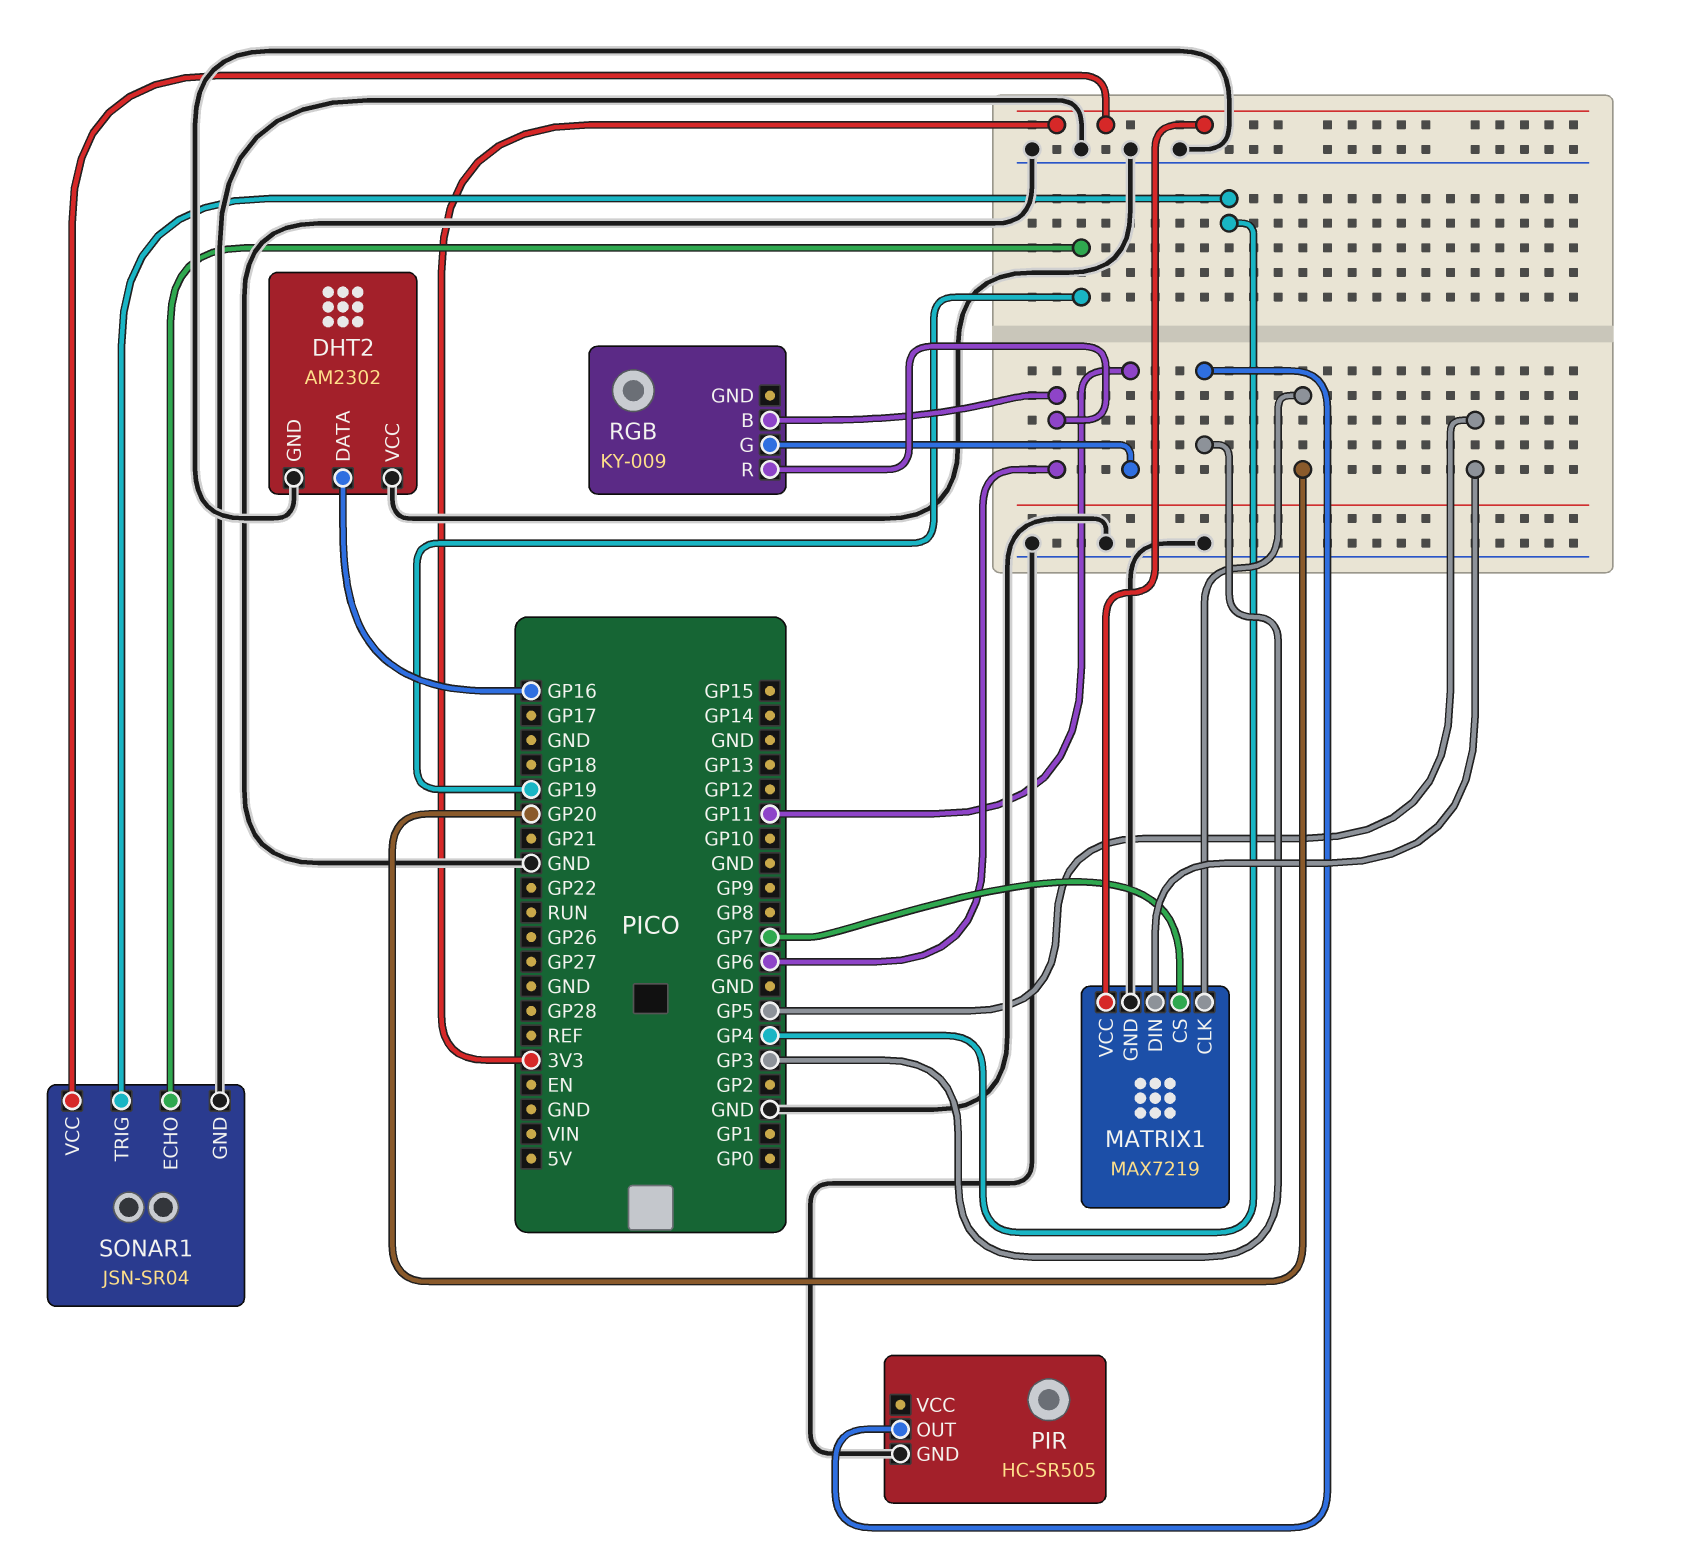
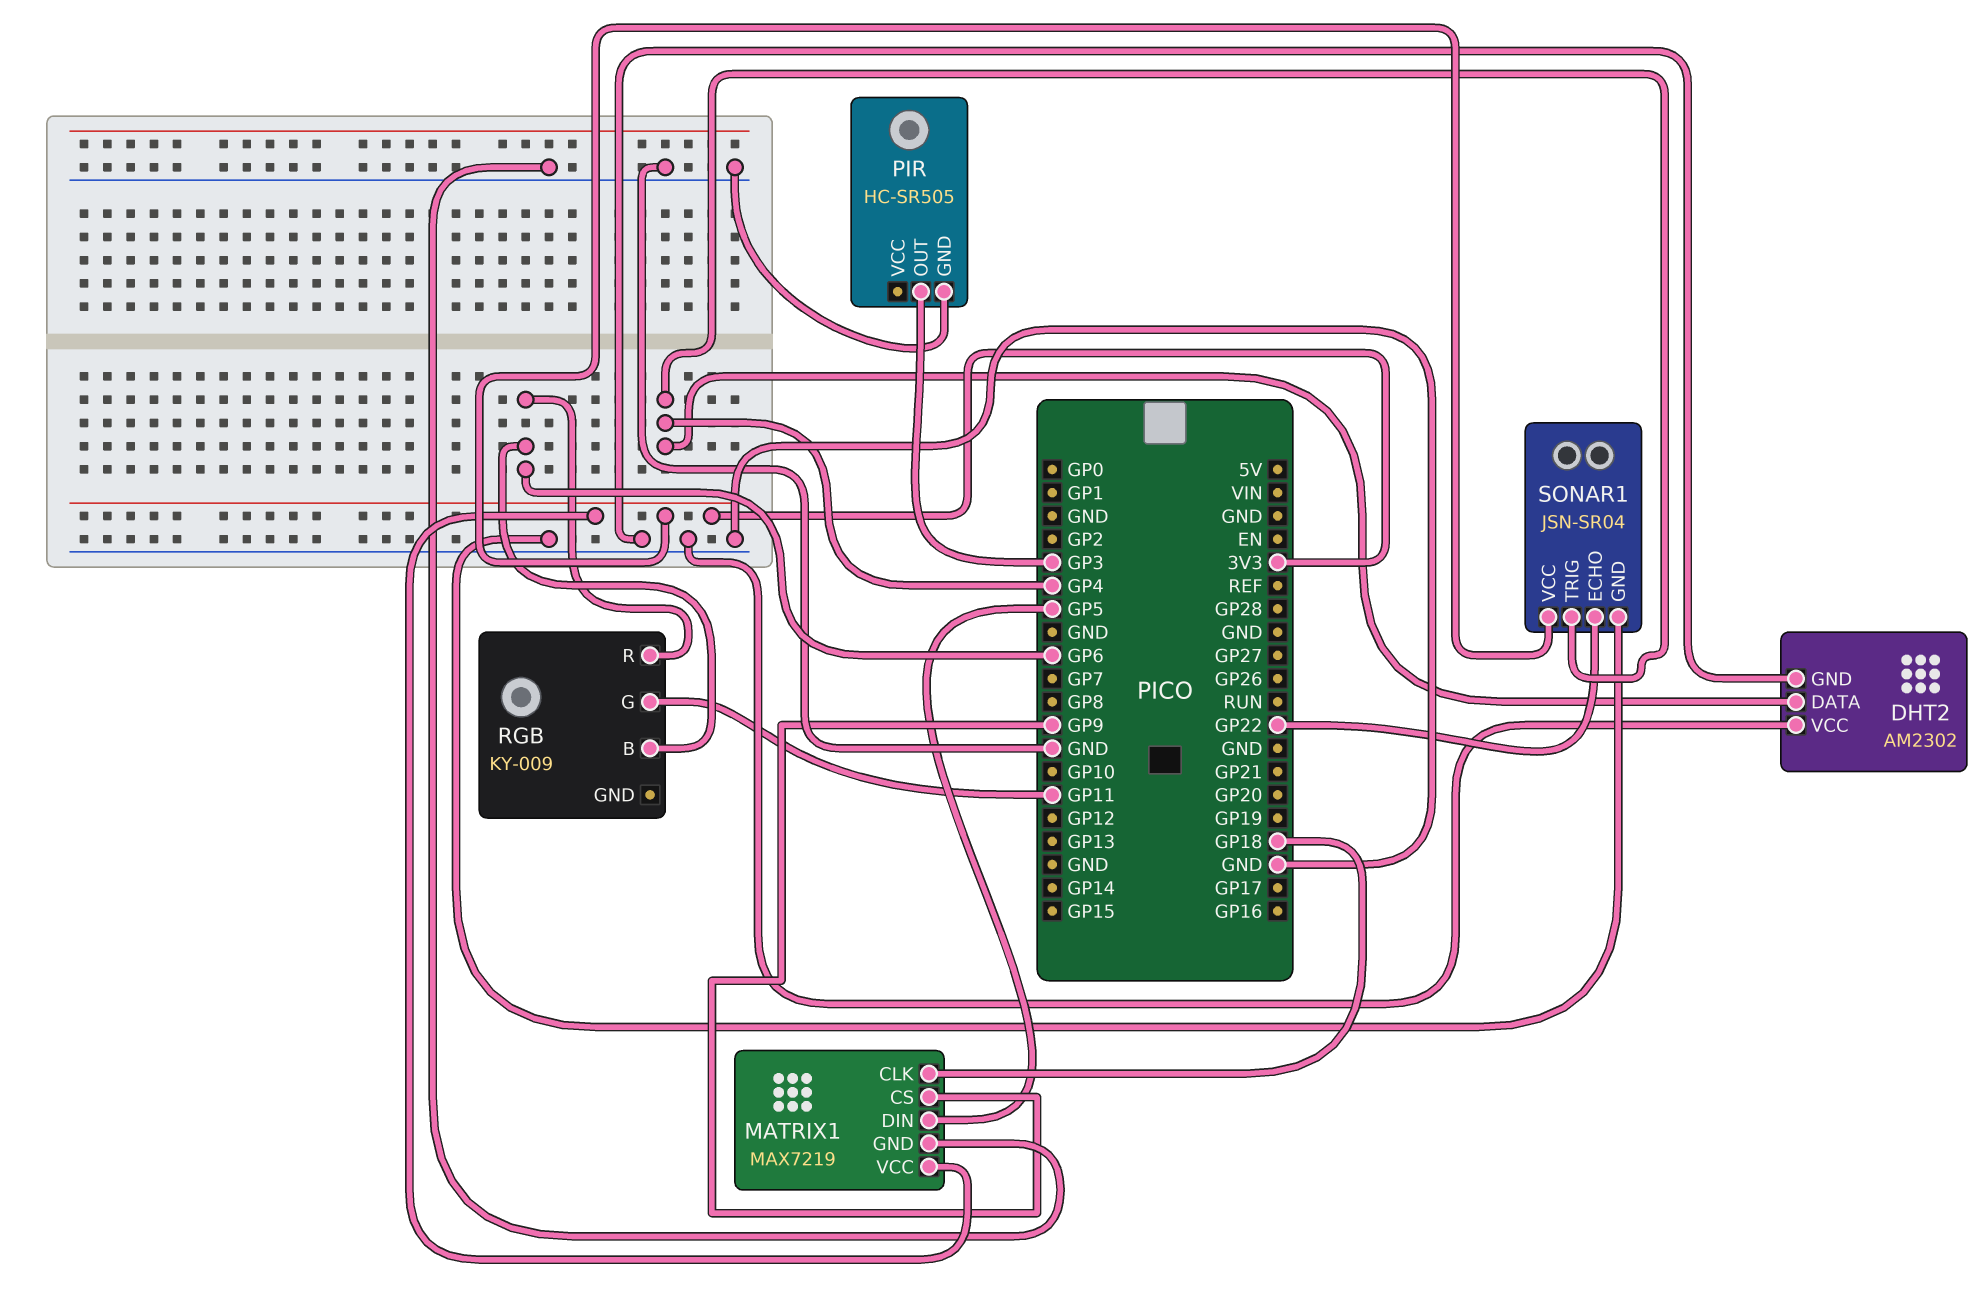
DHT2 pin DATA: GP16 -> GP4
MATRIX1 pin CLK: GP20 -> GP18
MATRIX1 pin CS: GP7 -> GP9
SONAR1 pin ECHO: GP19 -> GP22

